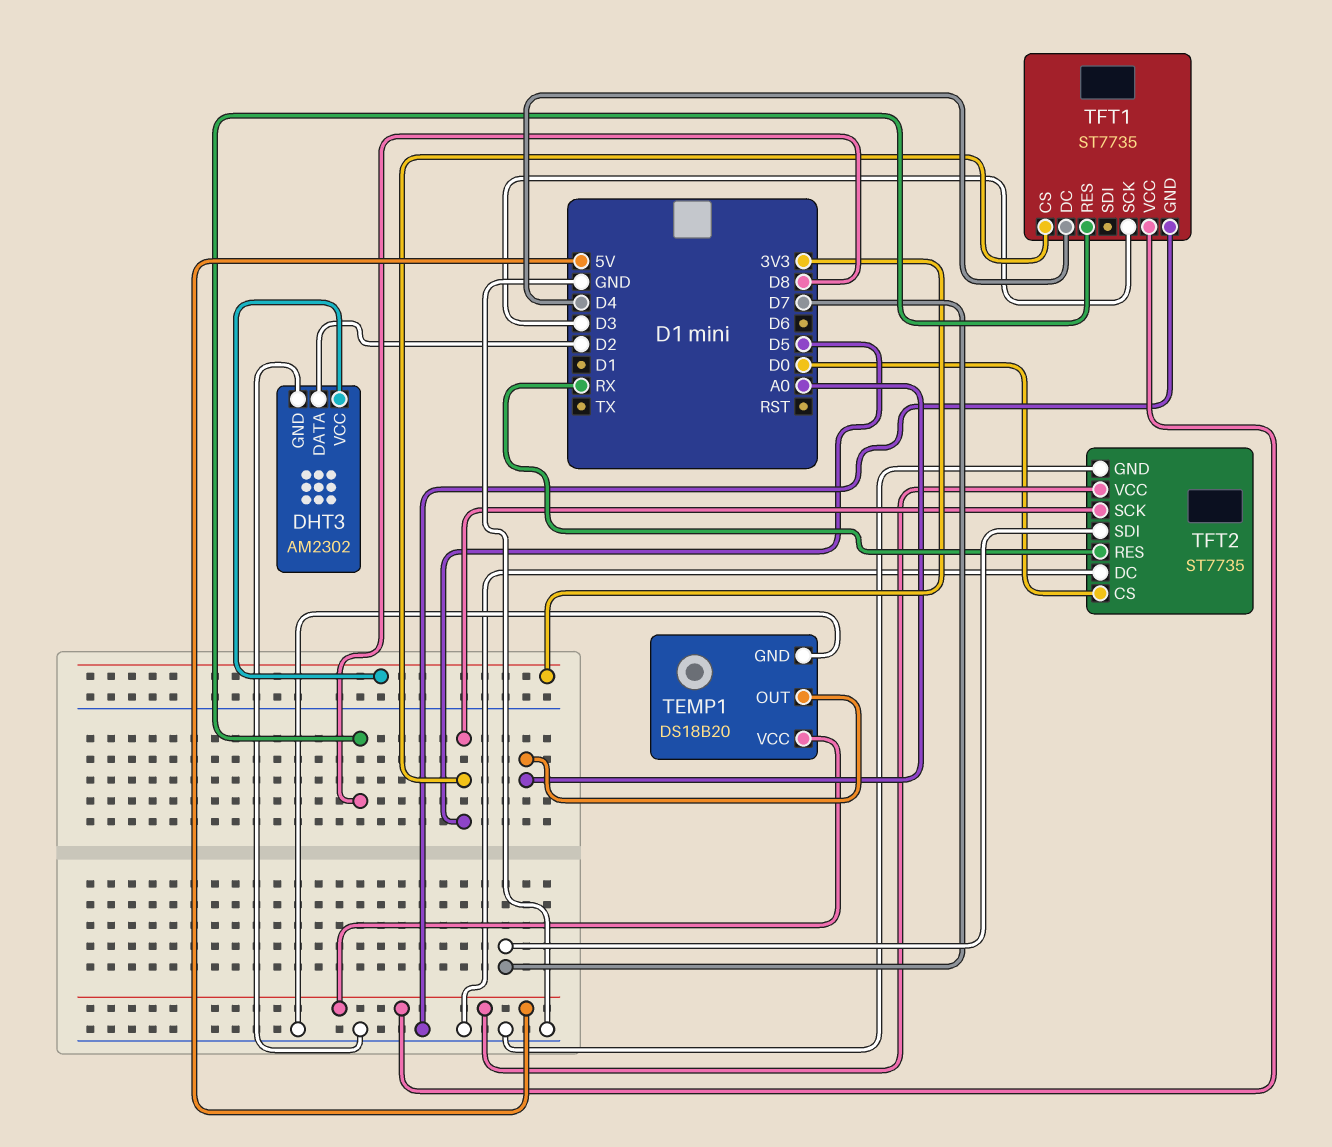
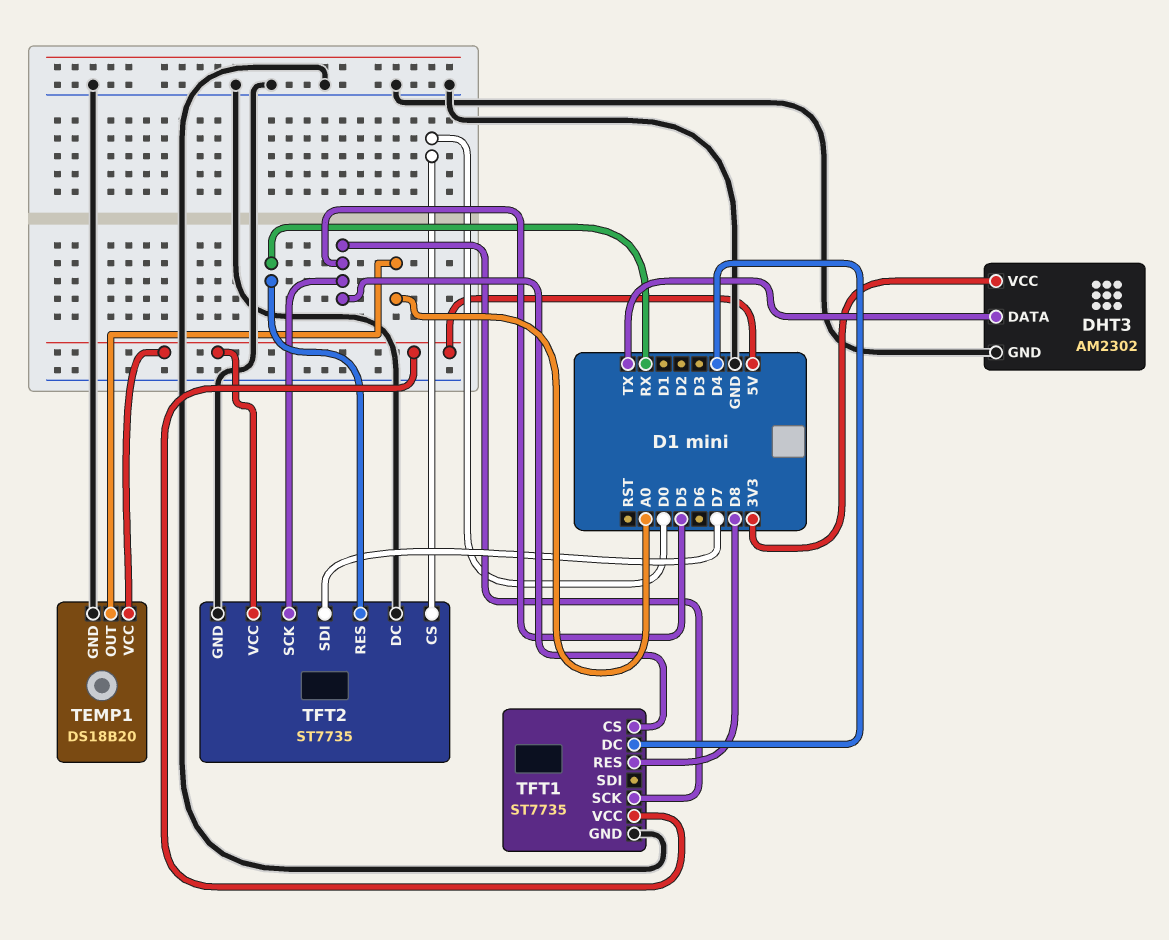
DHT3 pin DATA: D2 -> TX
TFT1 pin SCK: D3 -> D5

